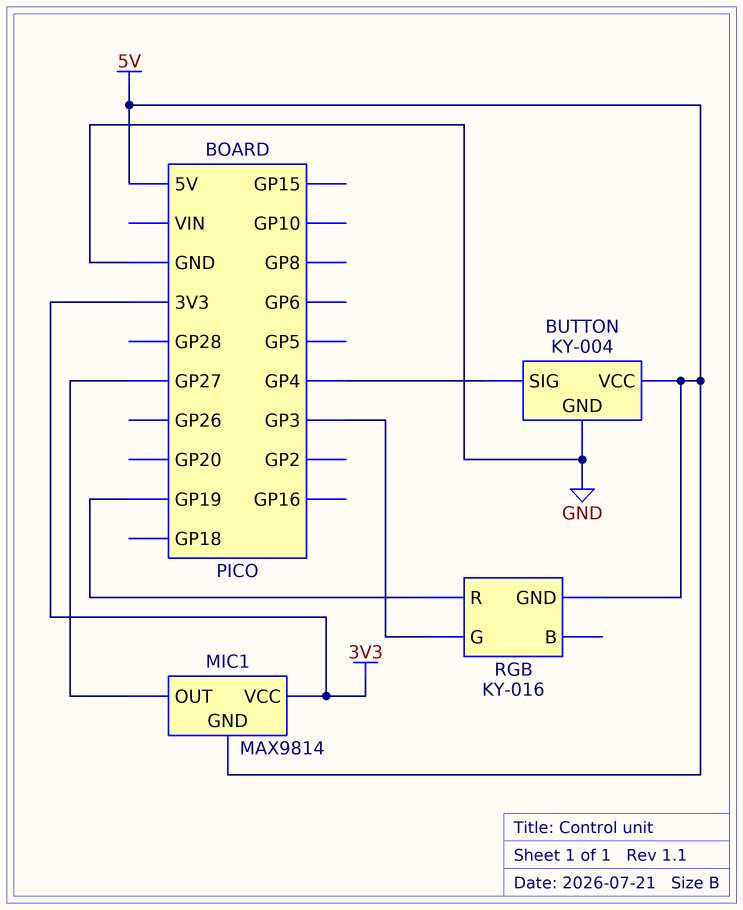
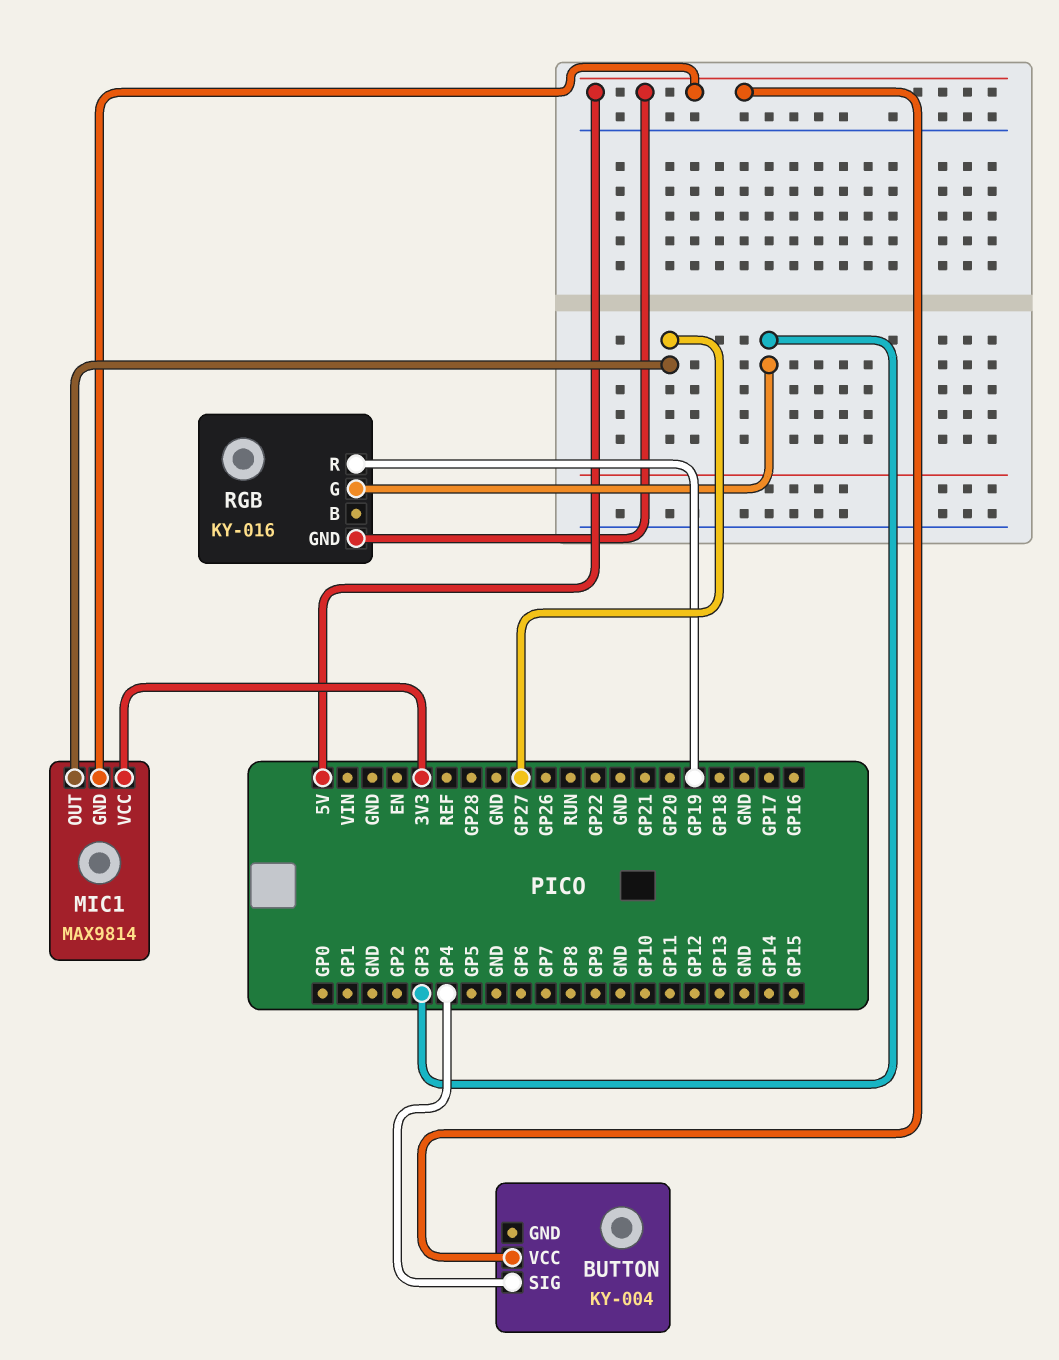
BUTTON pin GND: GND -> none

